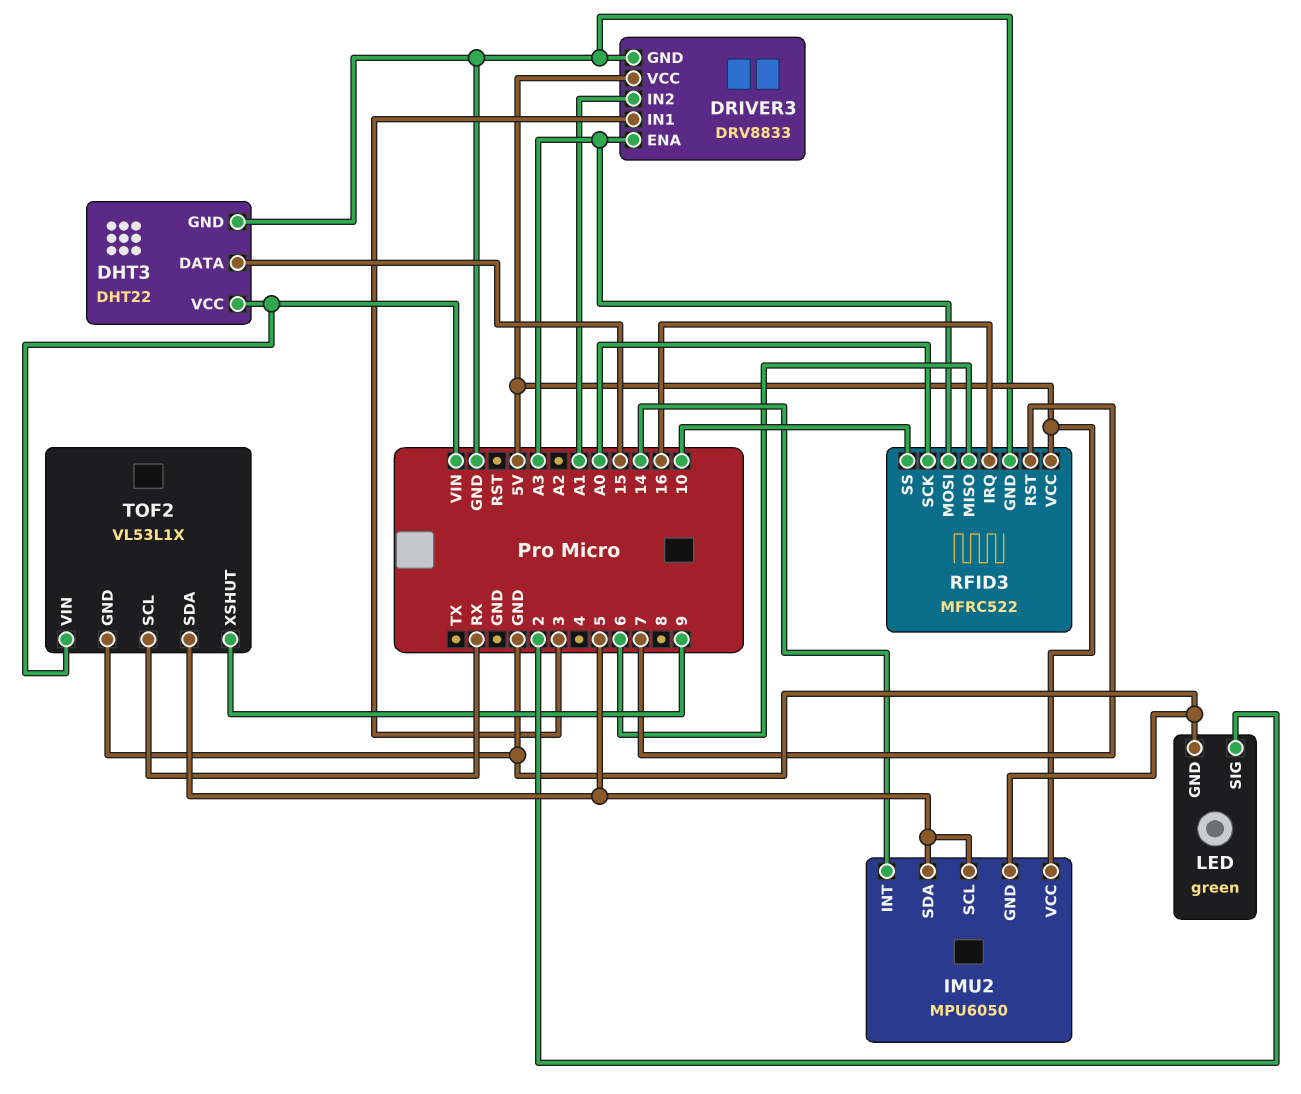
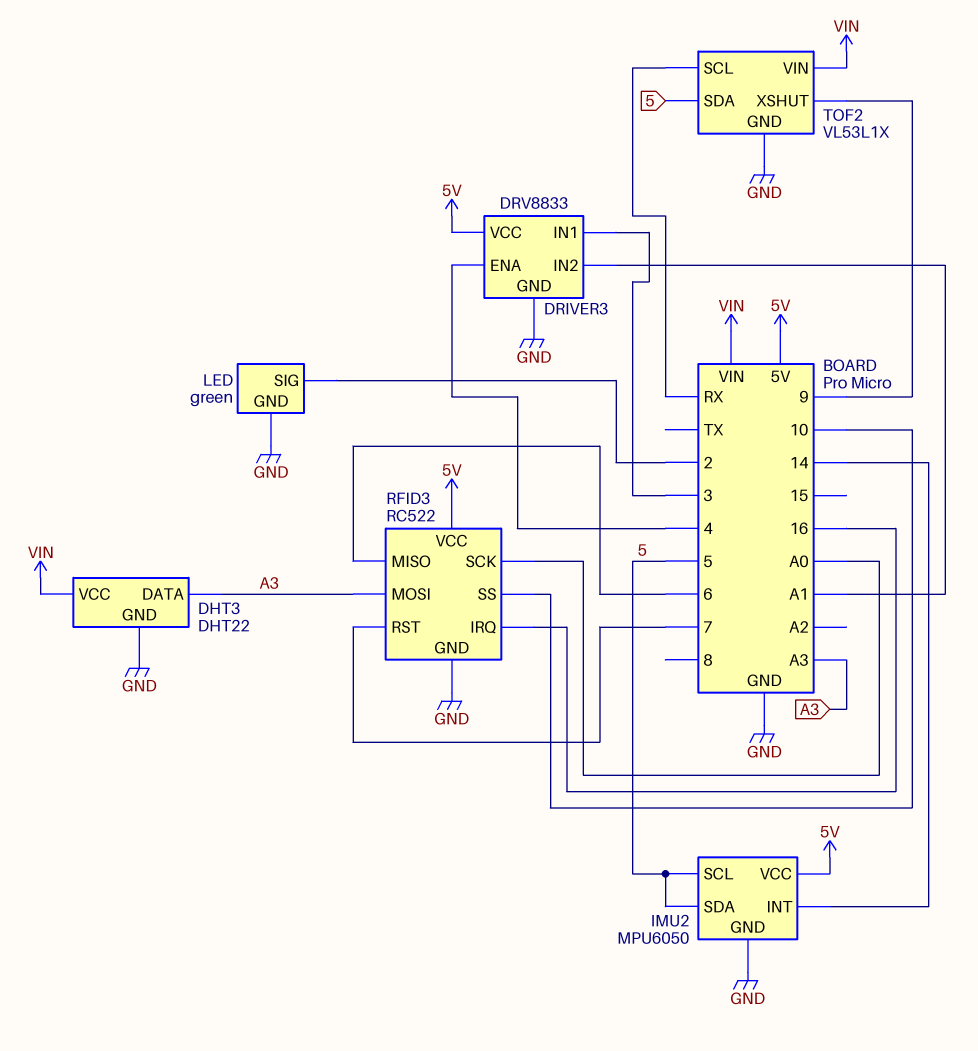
DHT3 pin DATA: 15 -> A3
DRIVER3 pin ENA: A3 -> 4
RFID3: MFRC522 -> RC522

